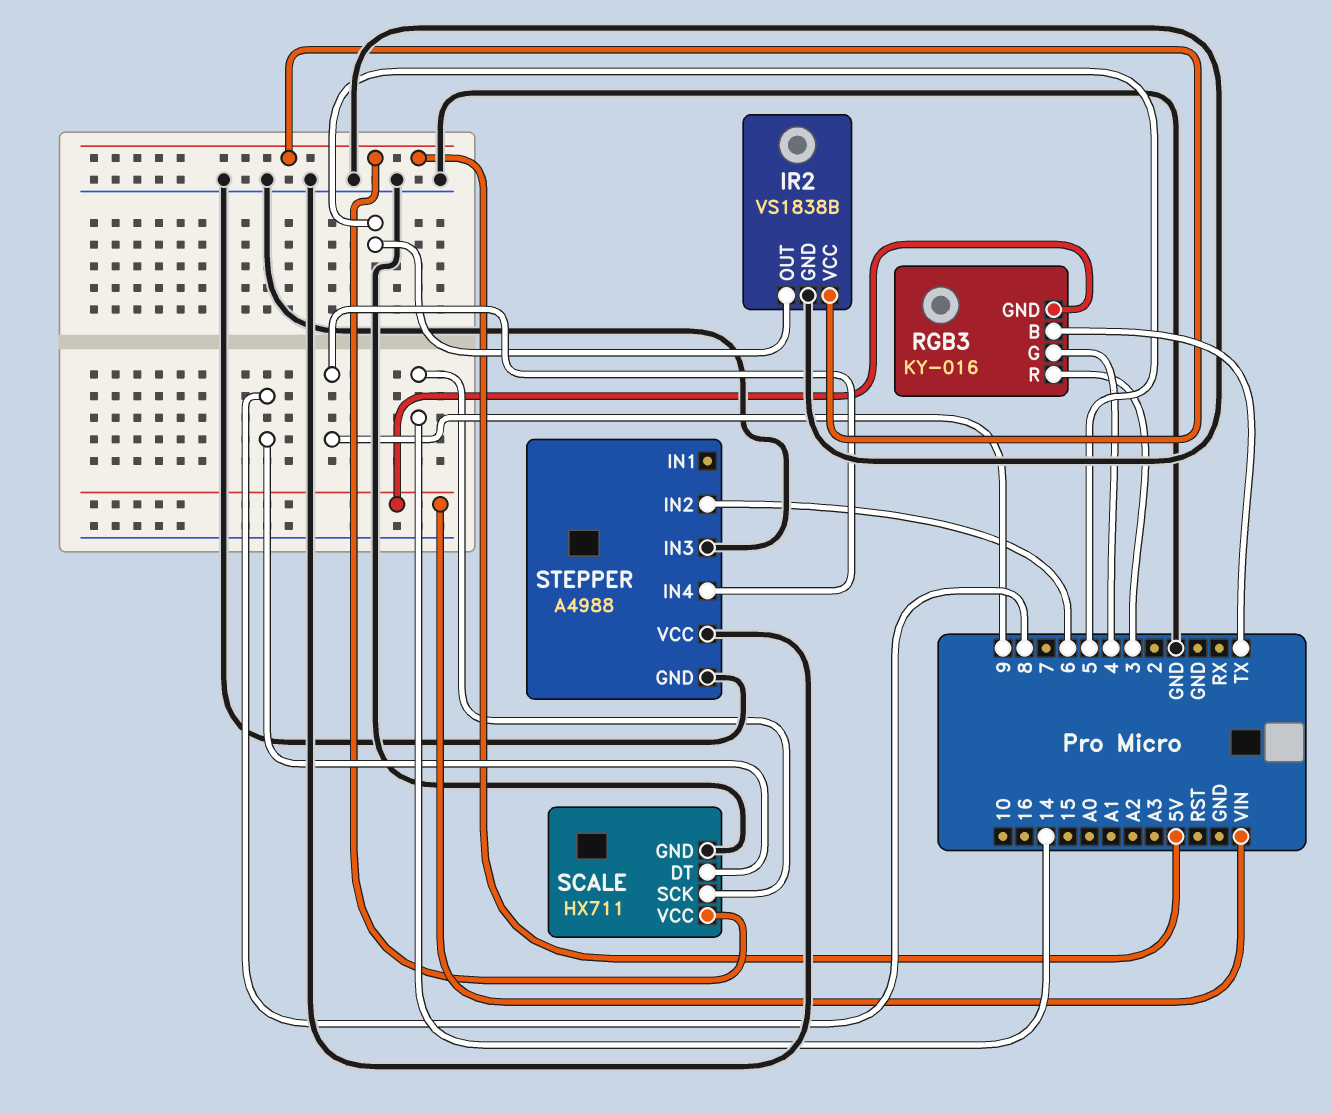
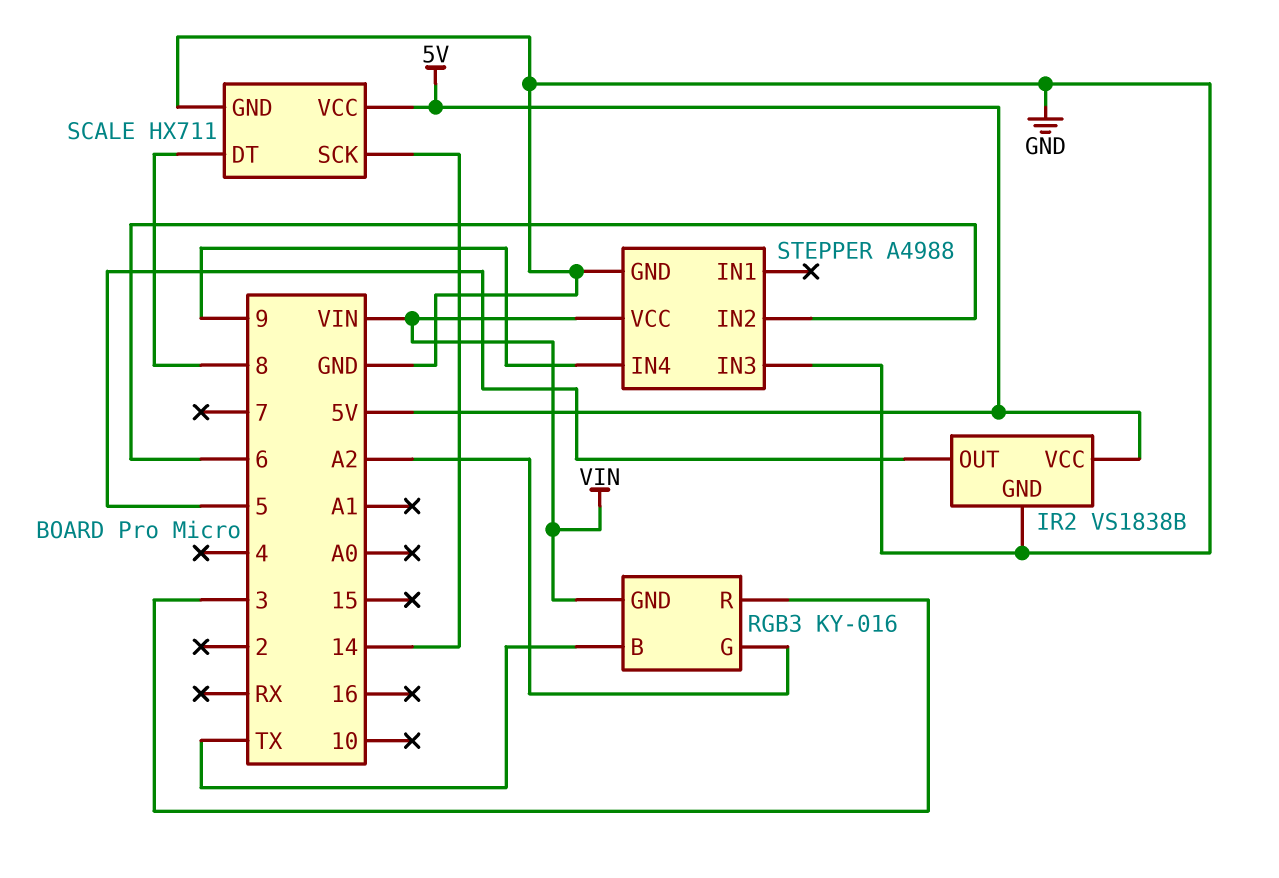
RGB3 pin G: 4 -> A2
STEPPER pin VCC: GND -> VIN

